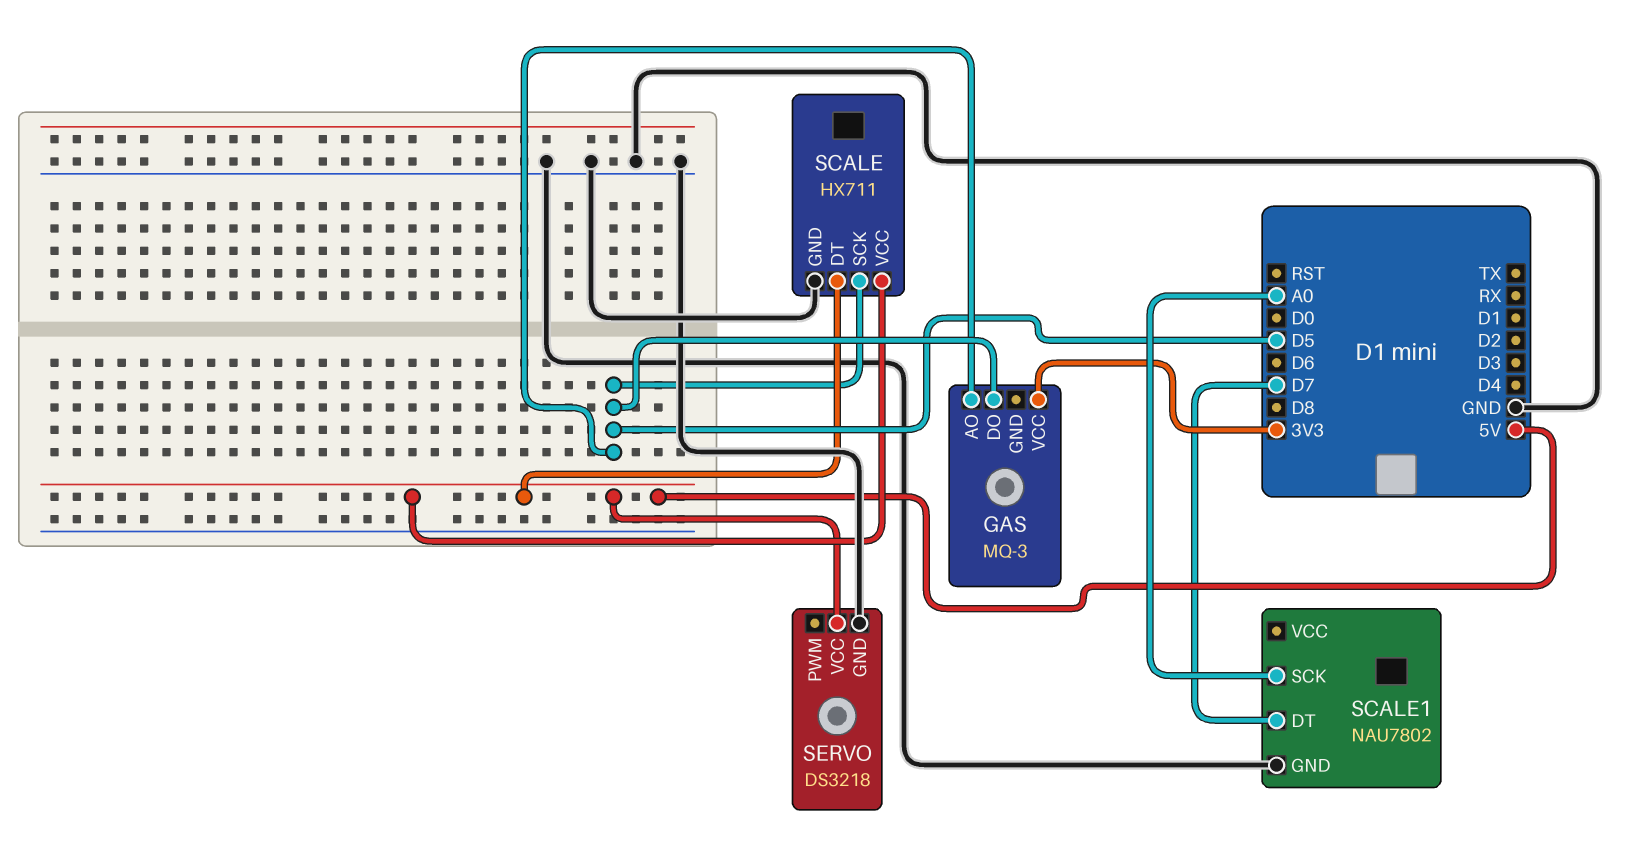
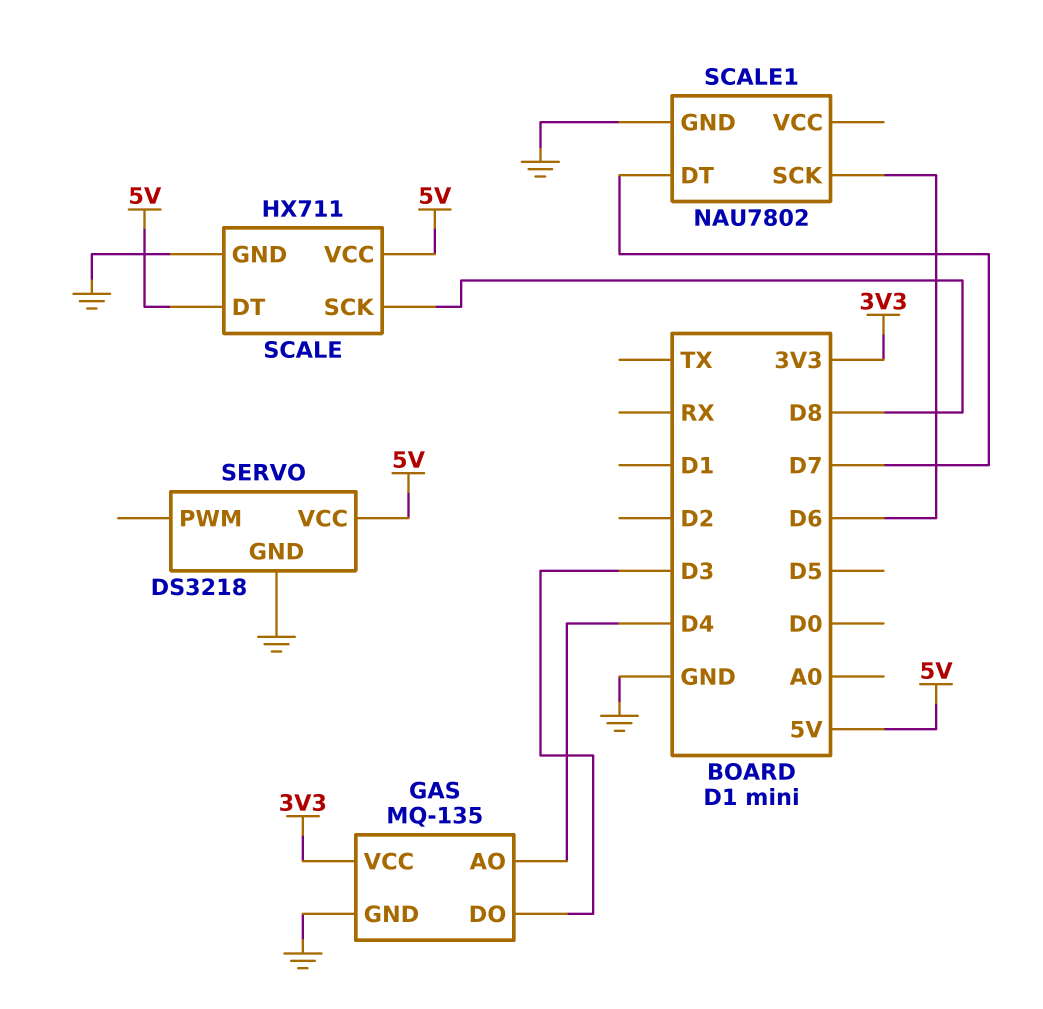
GAS: MQ-3 -> MQ-135
GAS pin AO: D5 -> D4
GAS pin DO: D5 -> D3
GAS pin GND: none -> GND
SCALE pin SCK: D5 -> D8
SCALE1 pin SCK: A0 -> D6

